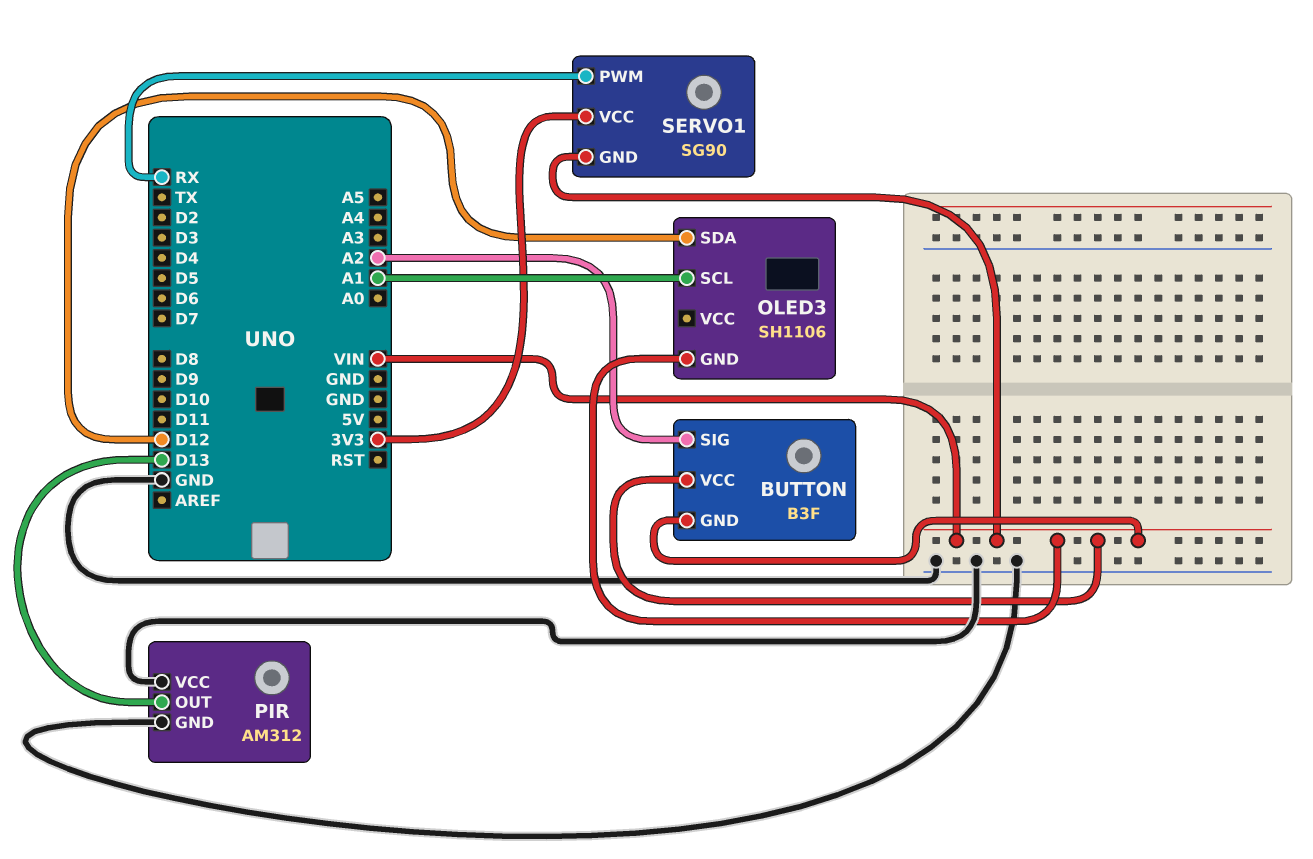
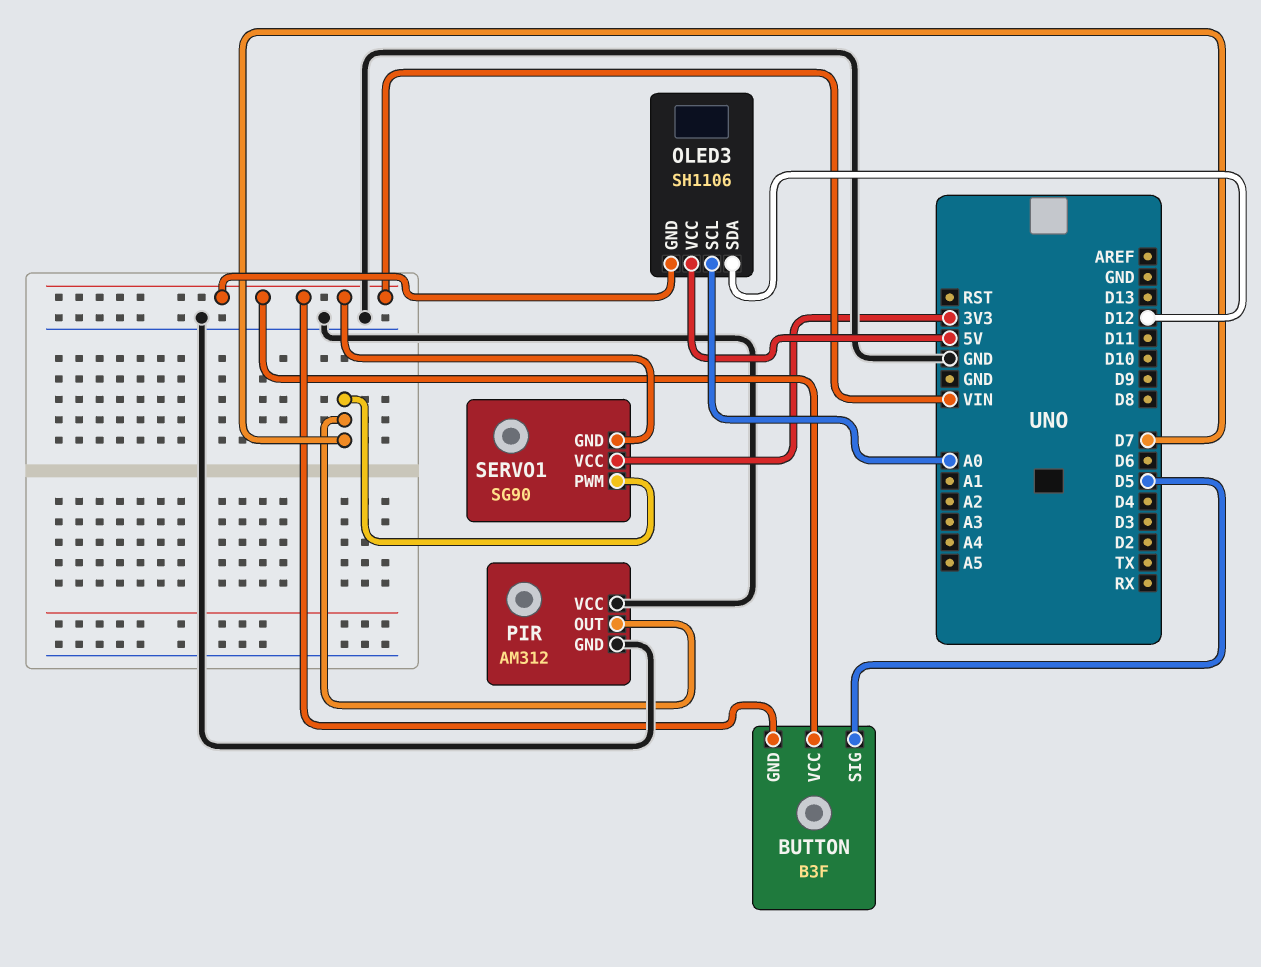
BUTTON pin SIG: A2 -> D5
OLED3 pin SCL: A1 -> A0
OLED3 pin VCC: none -> 5V
PIR pin OUT: D13 -> D7
SERVO1 pin PWM: RX -> D7

